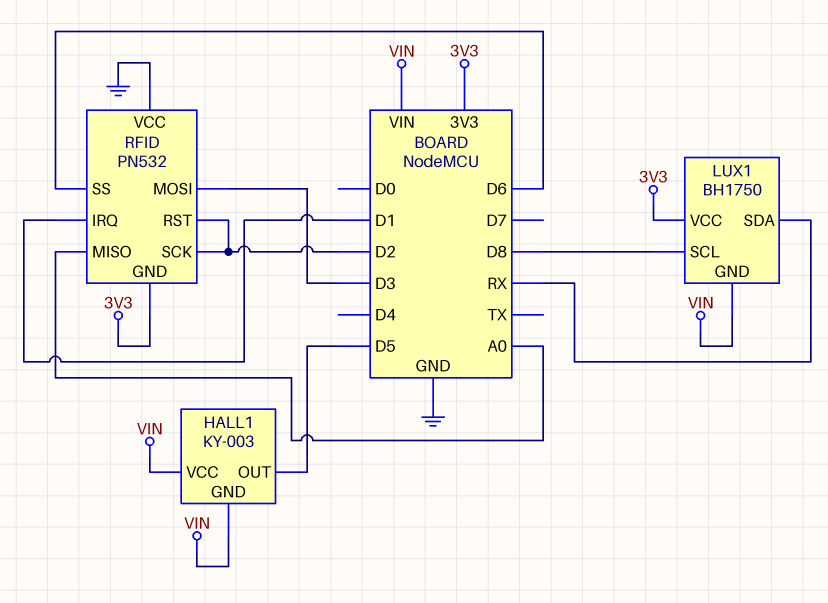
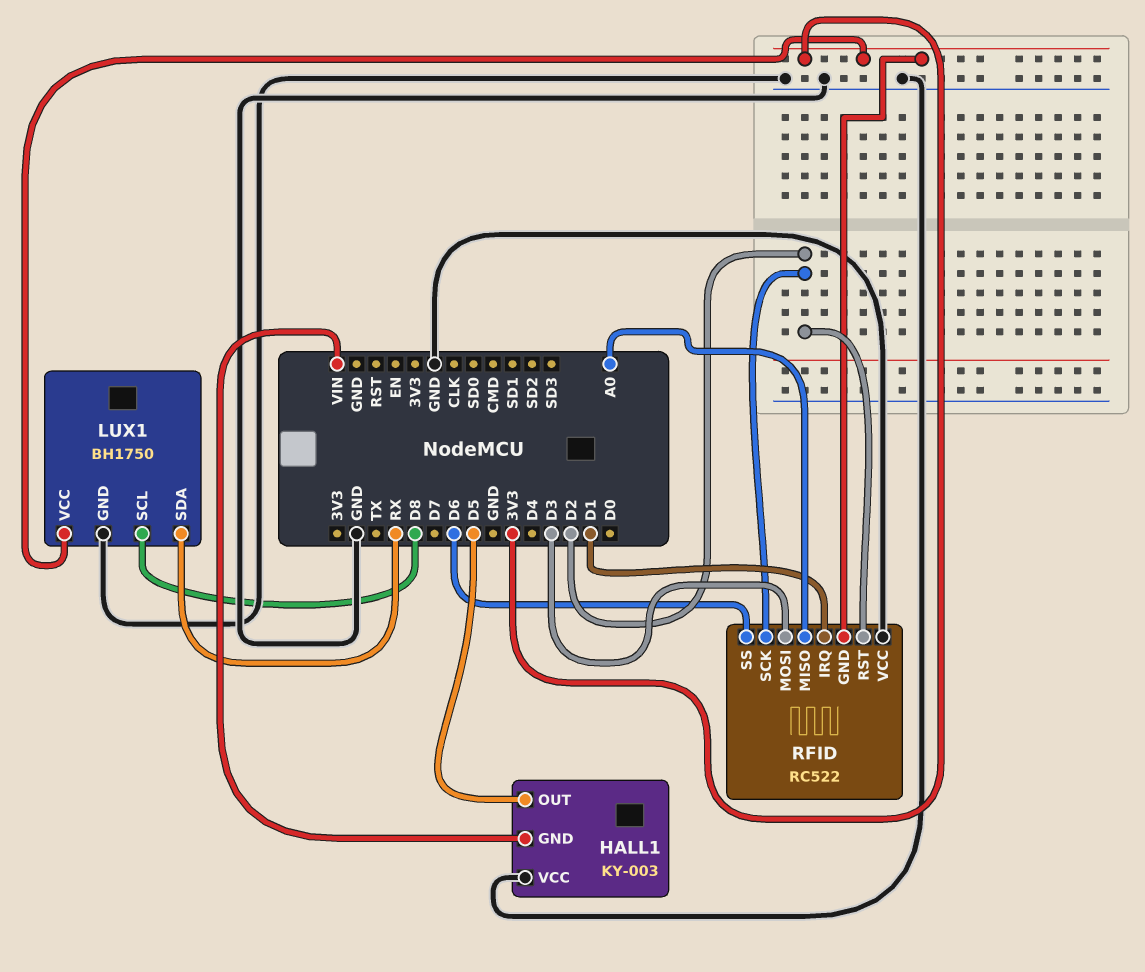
HALL1 pin VCC: VIN -> GND
LUX1 pin GND: VIN -> GND
RFID: PN532 -> RC522

